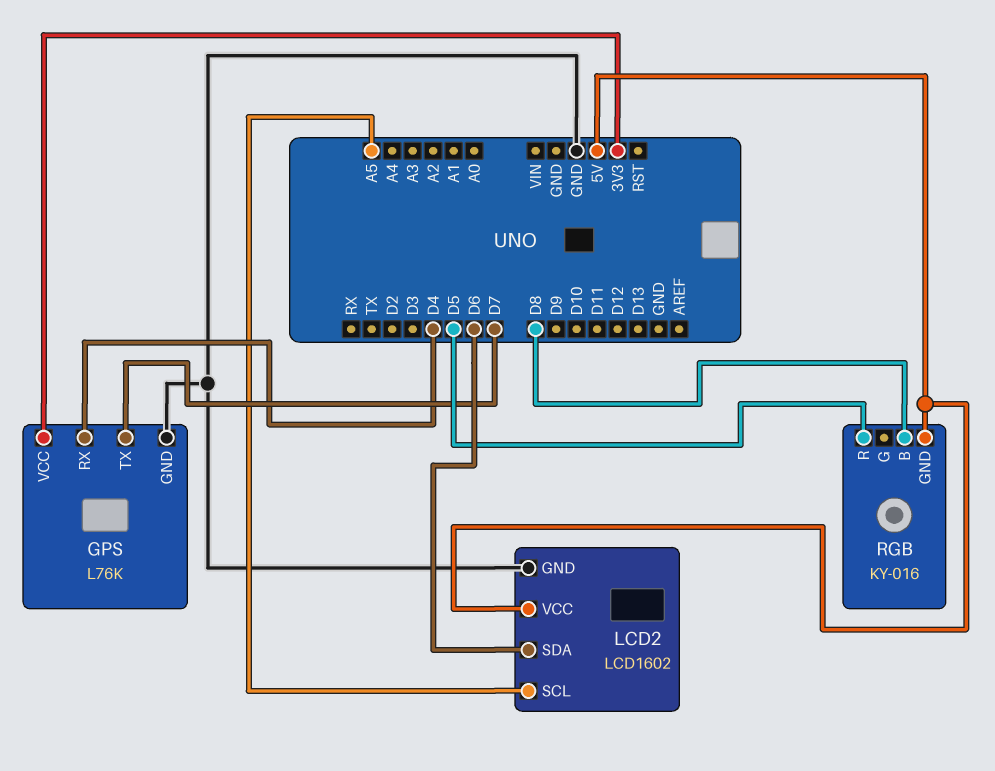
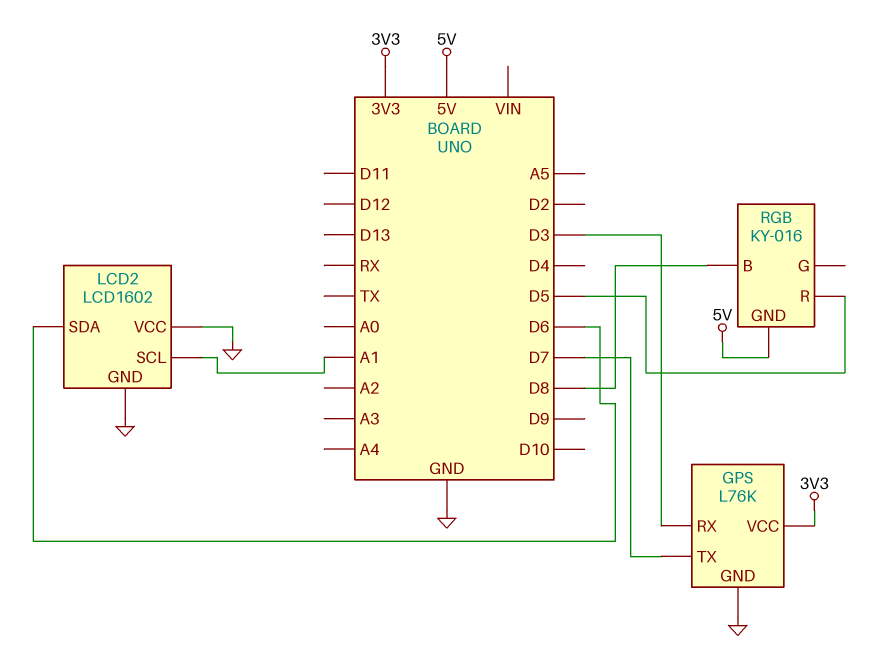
GPS pin RX: D4 -> D3
LCD2 pin SCL: A5 -> A1
LCD2 pin VCC: 5V -> GND

